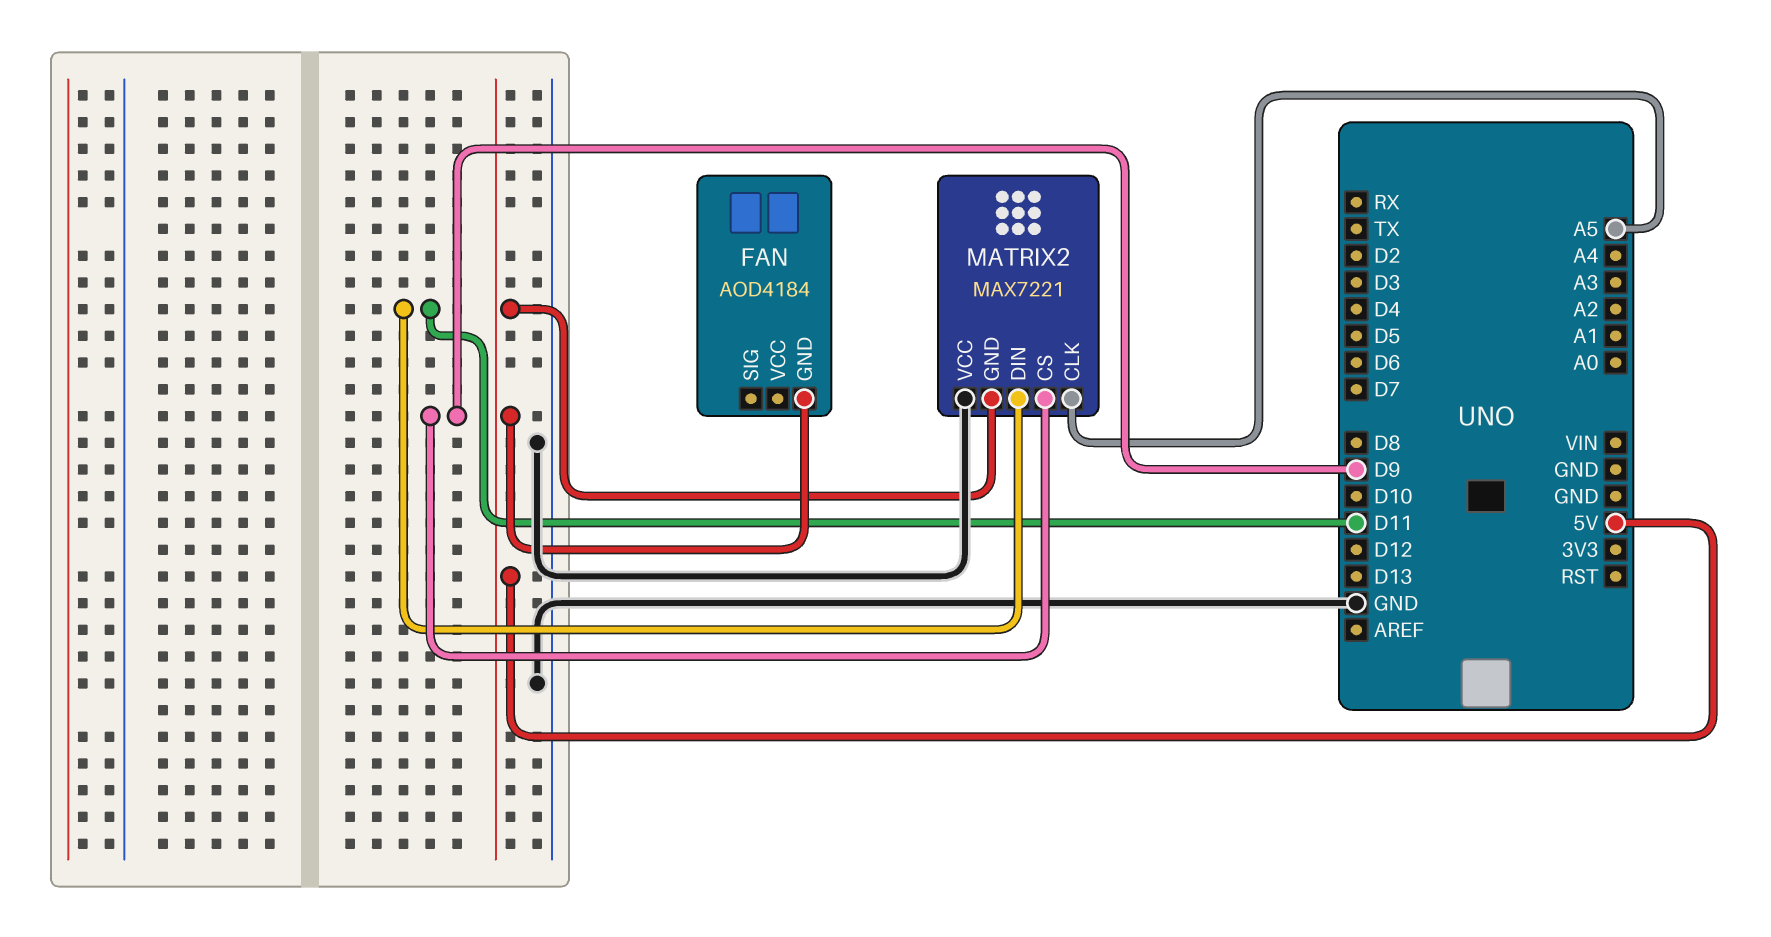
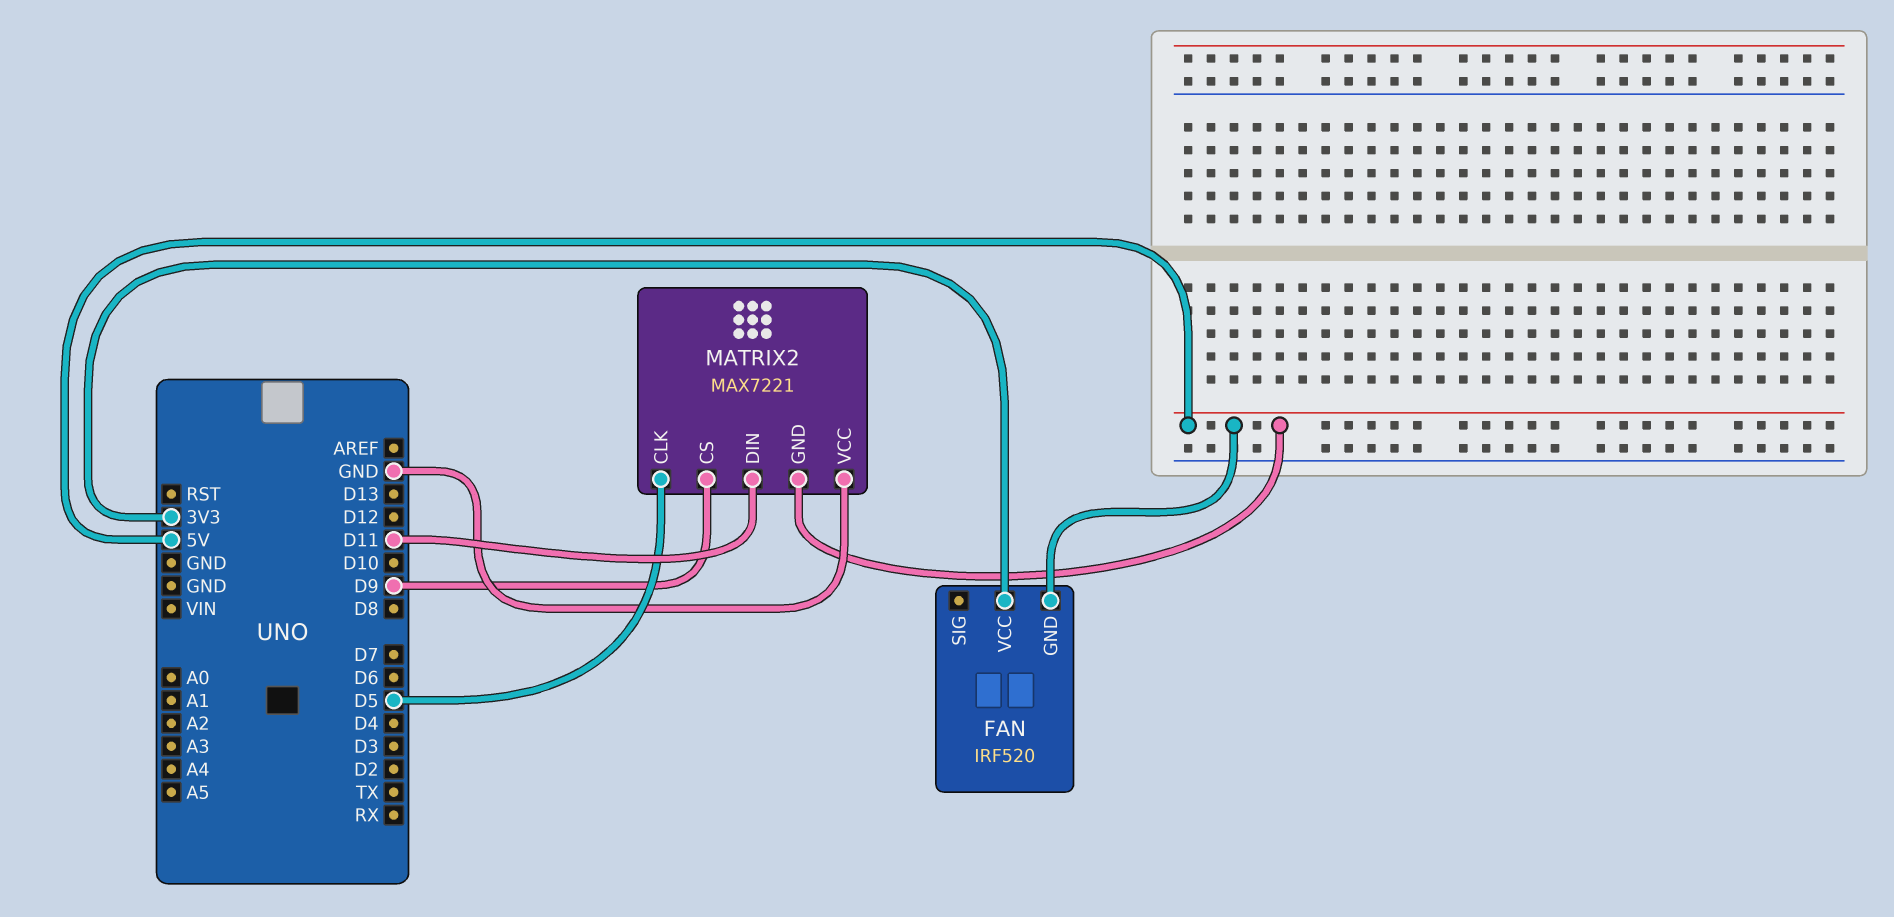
FAN: AOD4184 -> IRF520
FAN pin VCC: none -> 3V3
MATRIX2 pin CLK: A5 -> D5

